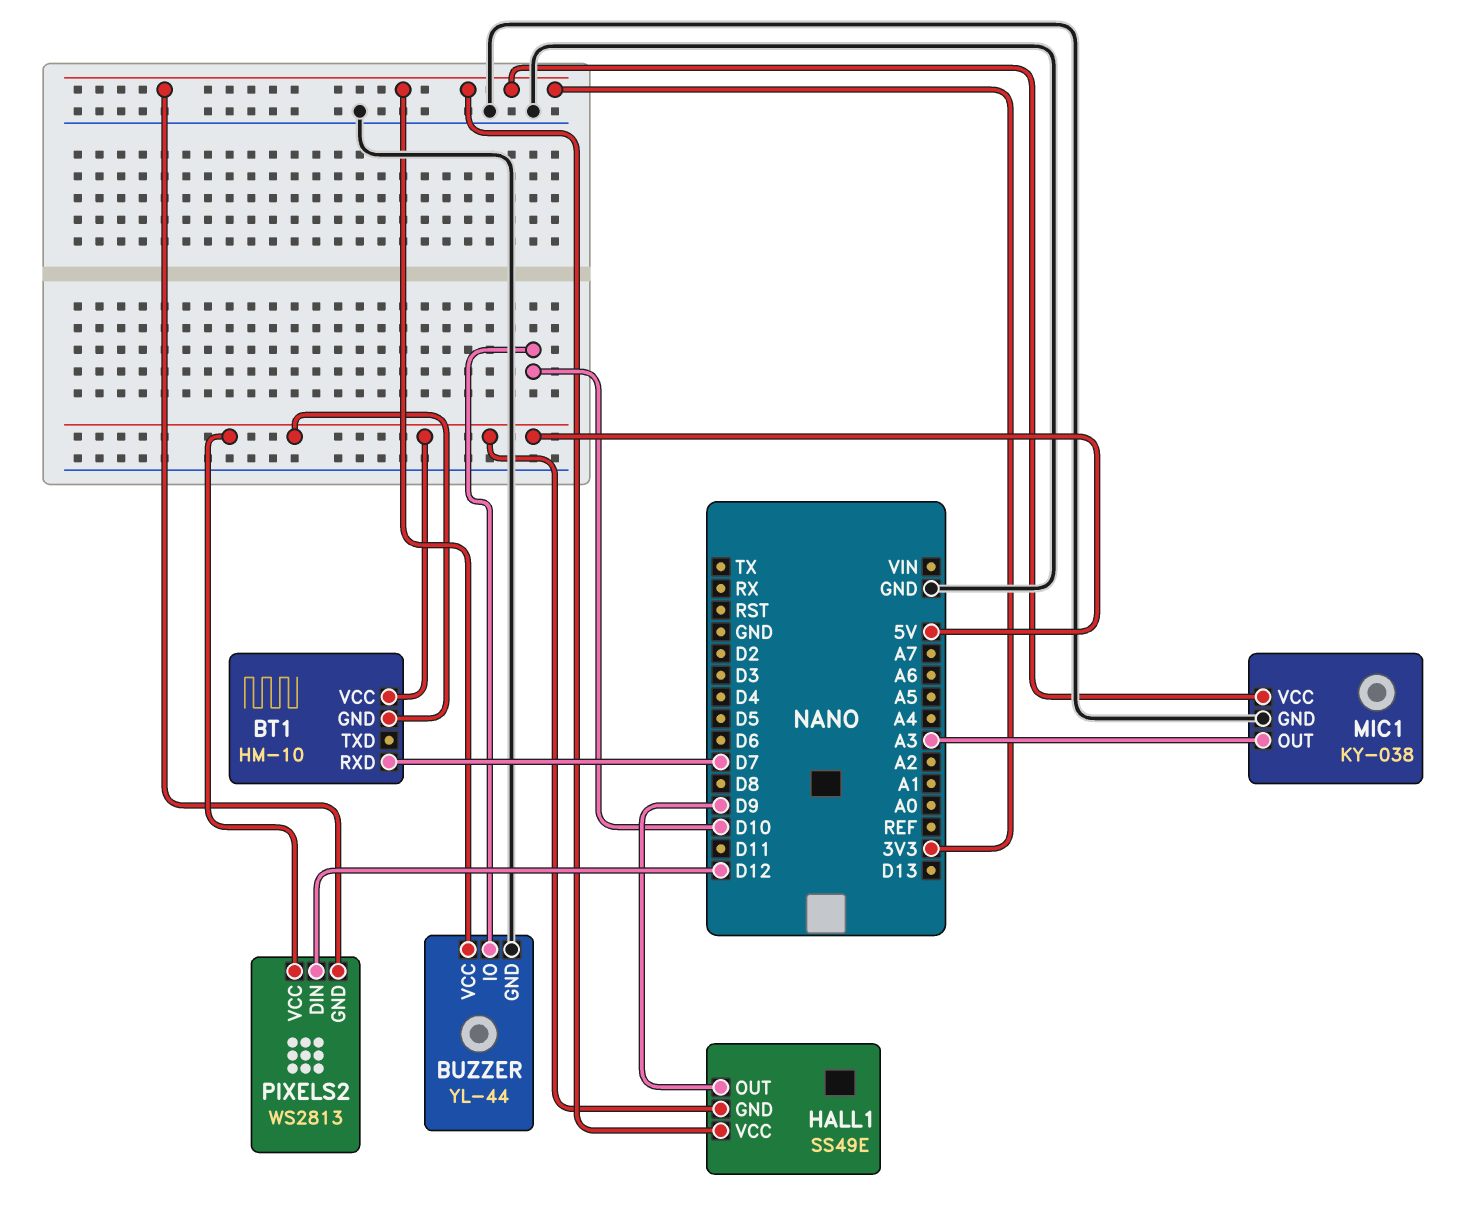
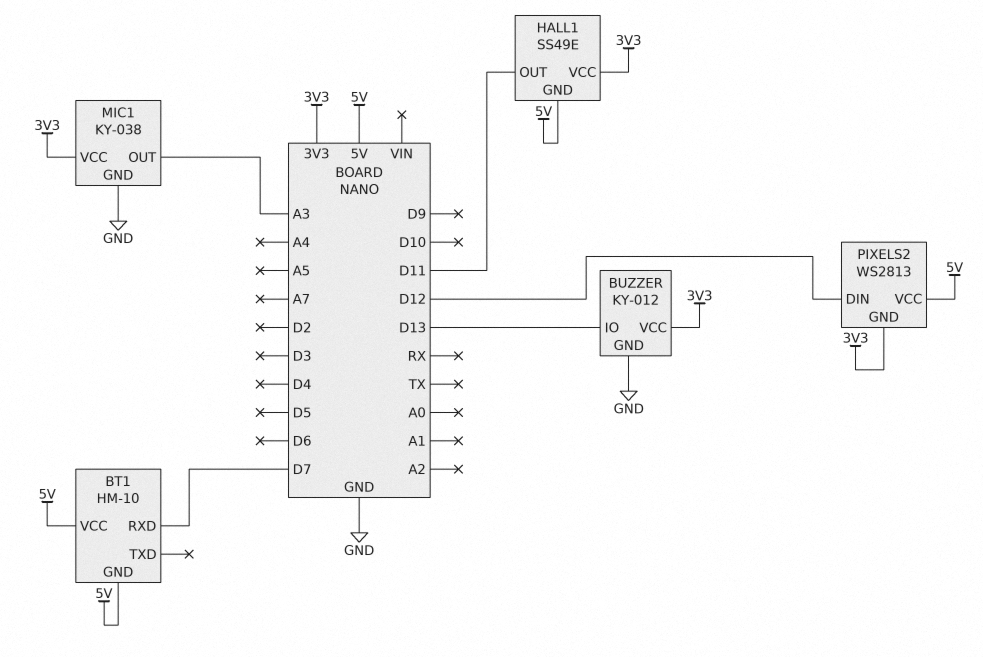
BUZZER: YL-44 -> KY-012
BUZZER pin IO: D10 -> D13
HALL1 pin OUT: D9 -> D11

